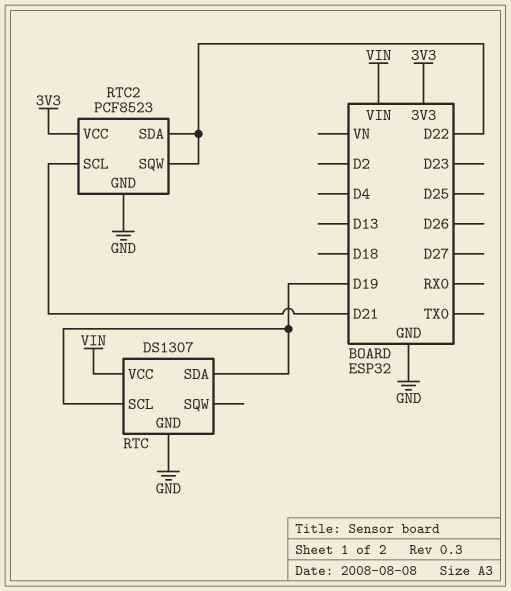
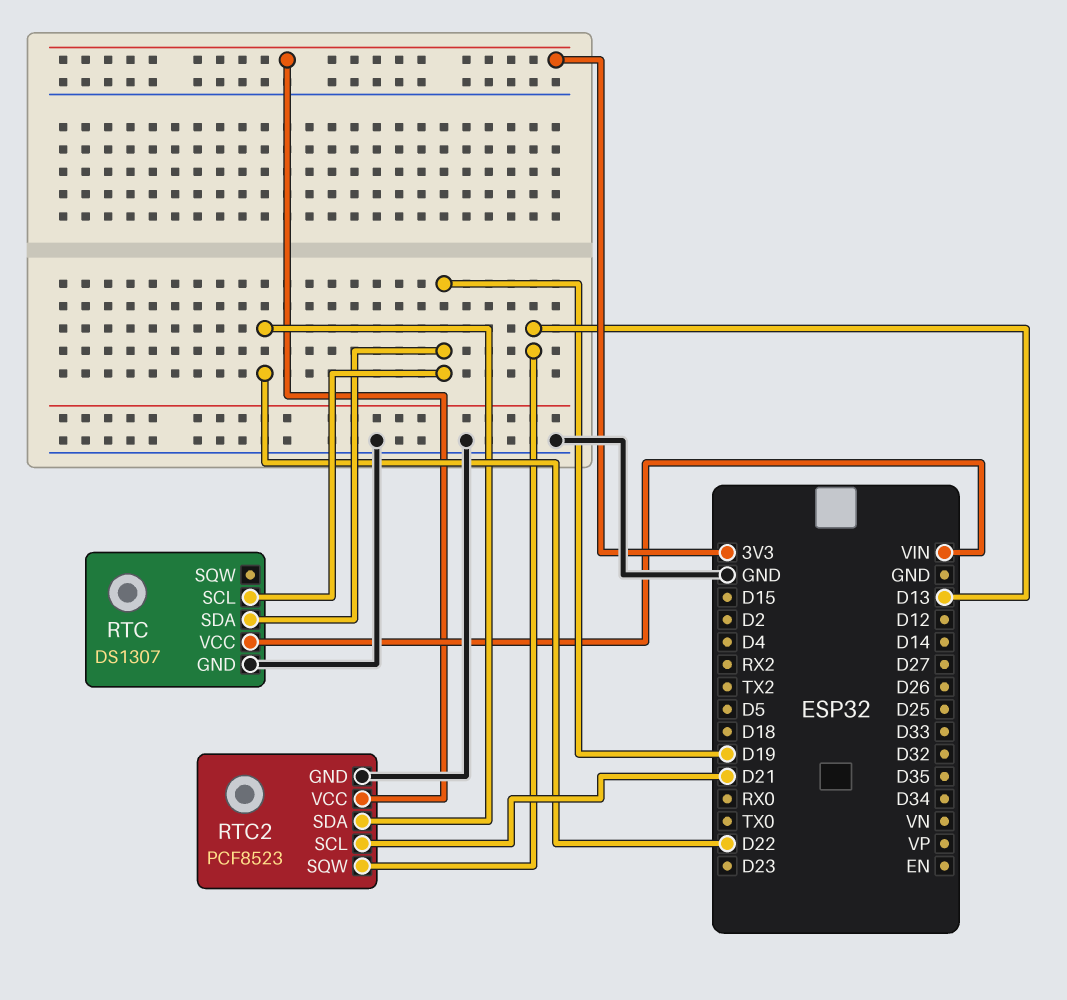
RTC2 pin SQW: D22 -> D13

